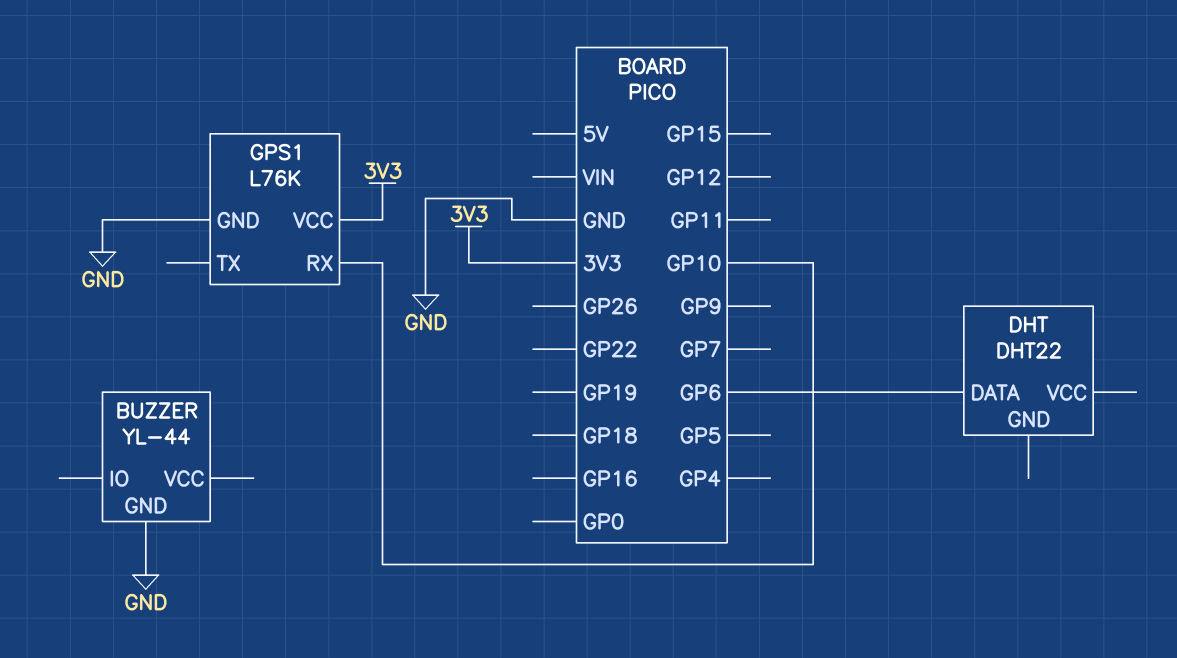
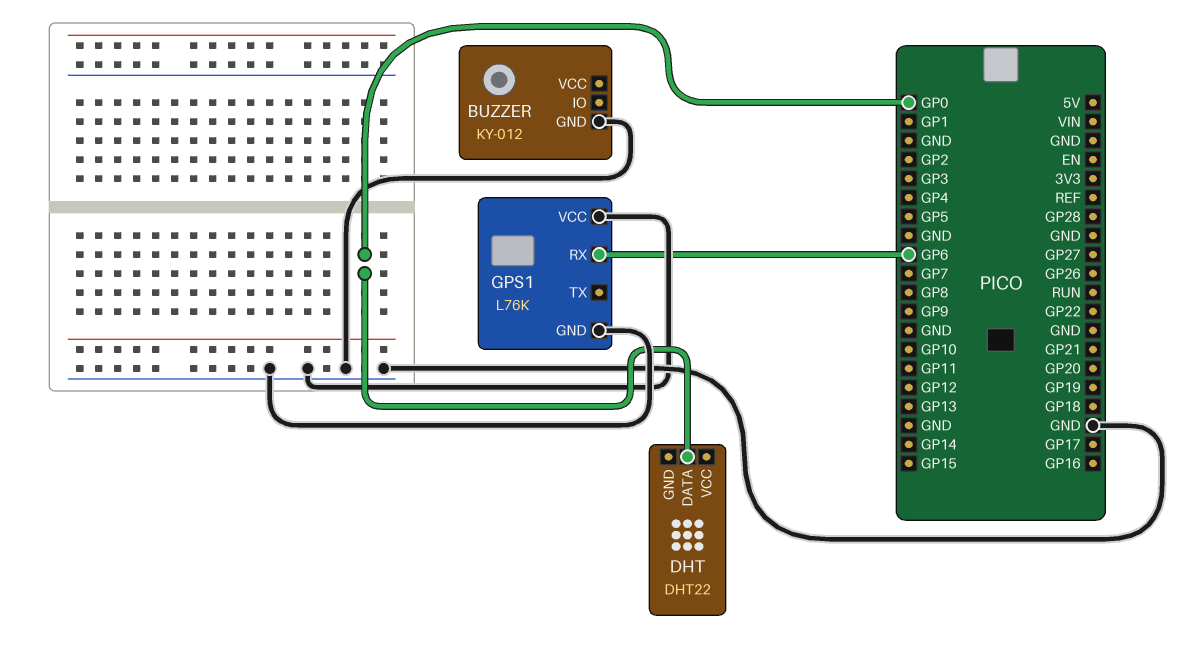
BUZZER: YL-44 -> KY-012
DHT pin DATA: GP6 -> GP0
GPS1 pin RX: GP10 -> GP6
GPS1 pin VCC: 3V3 -> GND

